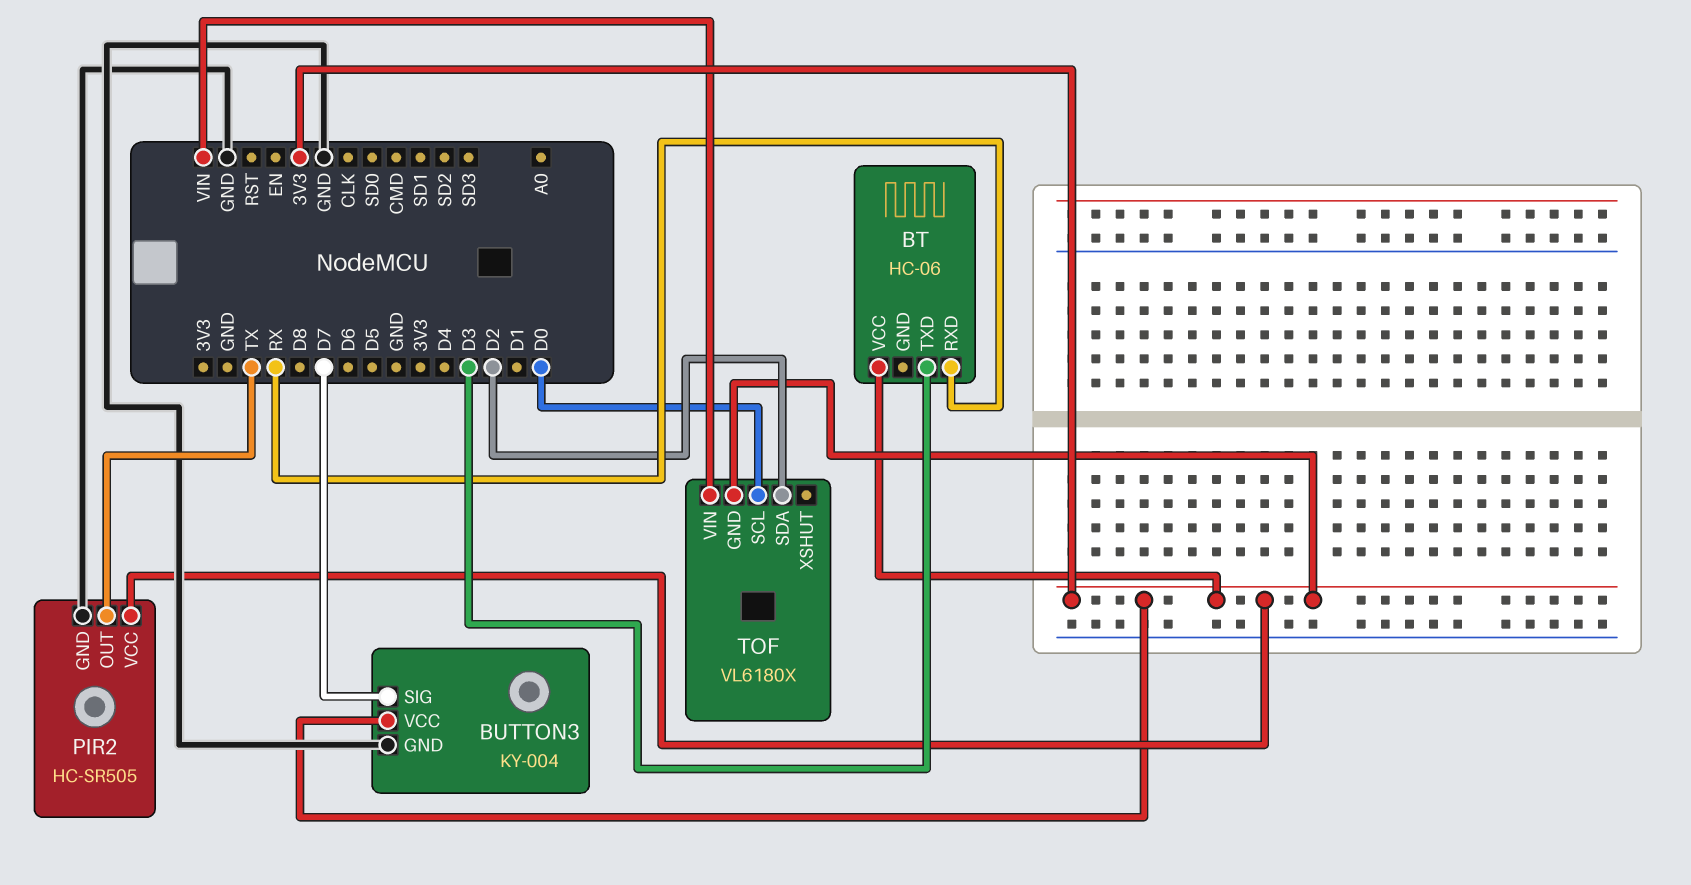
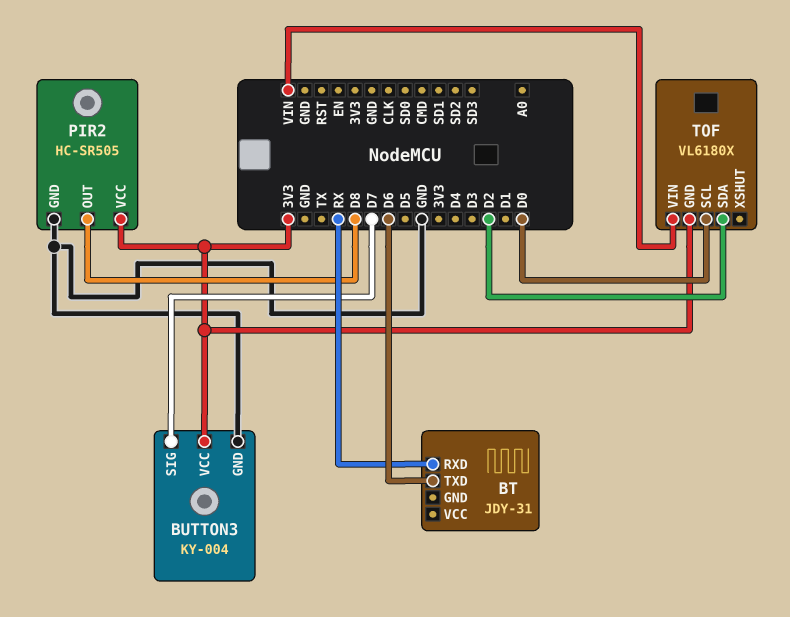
BT: HC-06 -> JDY-31
BT pin TXD: D3 -> D6
BT pin VCC: 3V3 -> none
PIR2 pin OUT: TX -> D8

